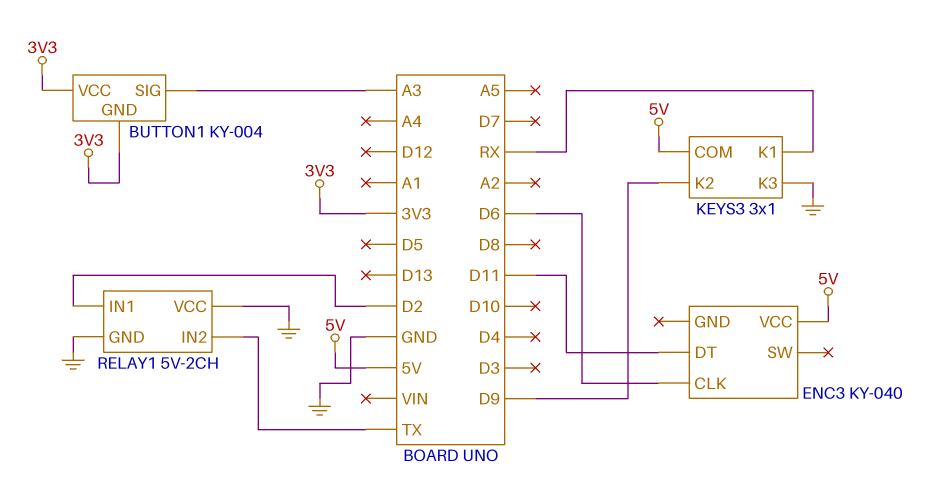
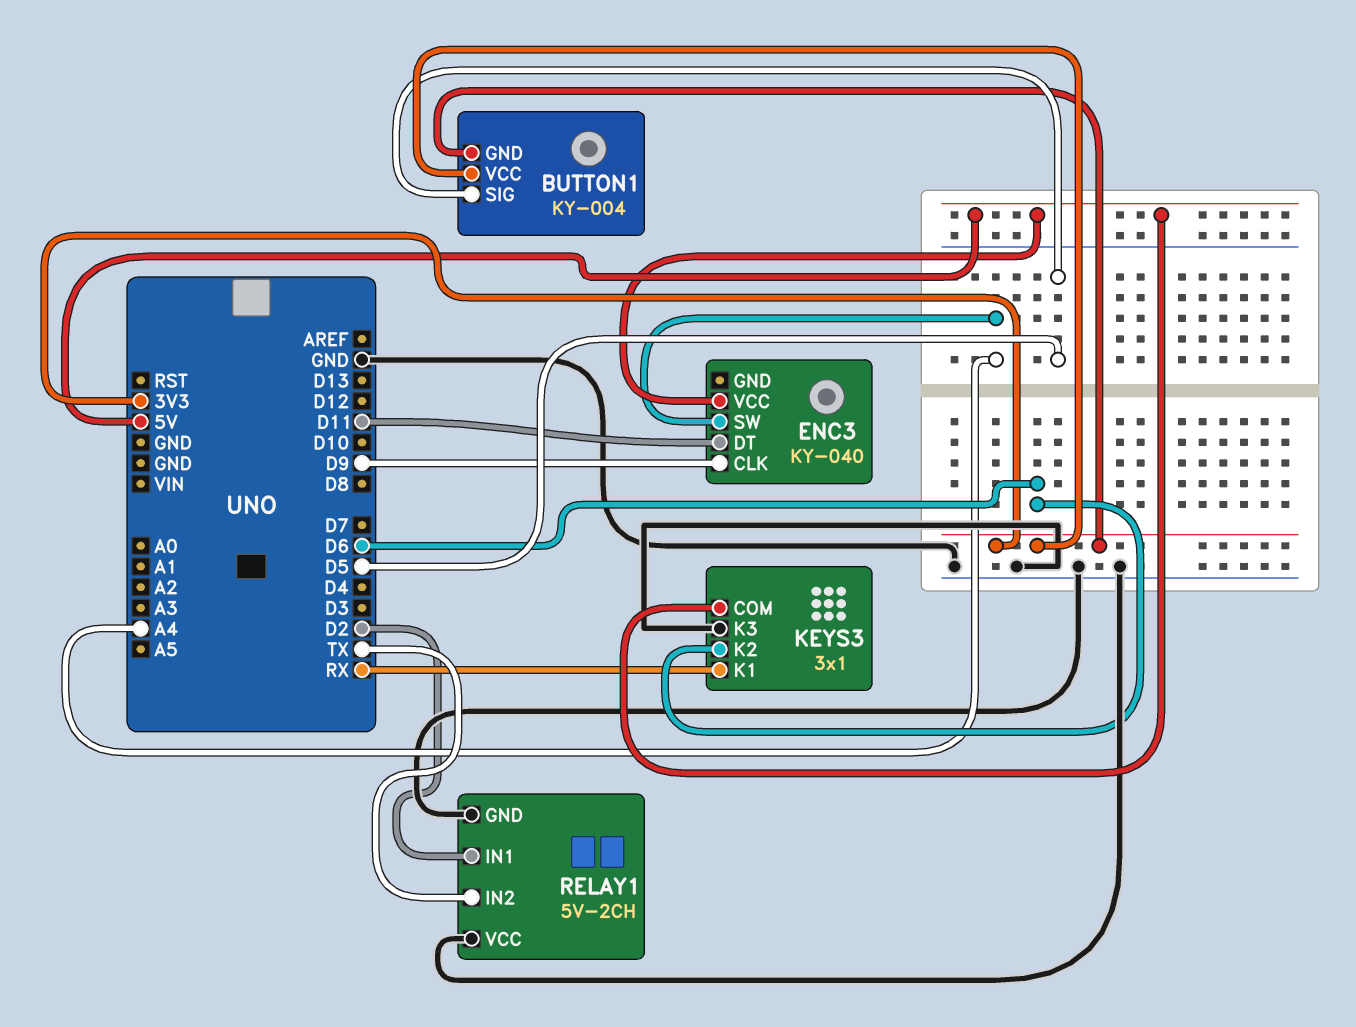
BUTTON1 pin SIG: A3 -> D5
ENC3 pin CLK: D6 -> D9
ENC3 pin SW: none -> A4
KEYS3 pin K2: D9 -> D6

